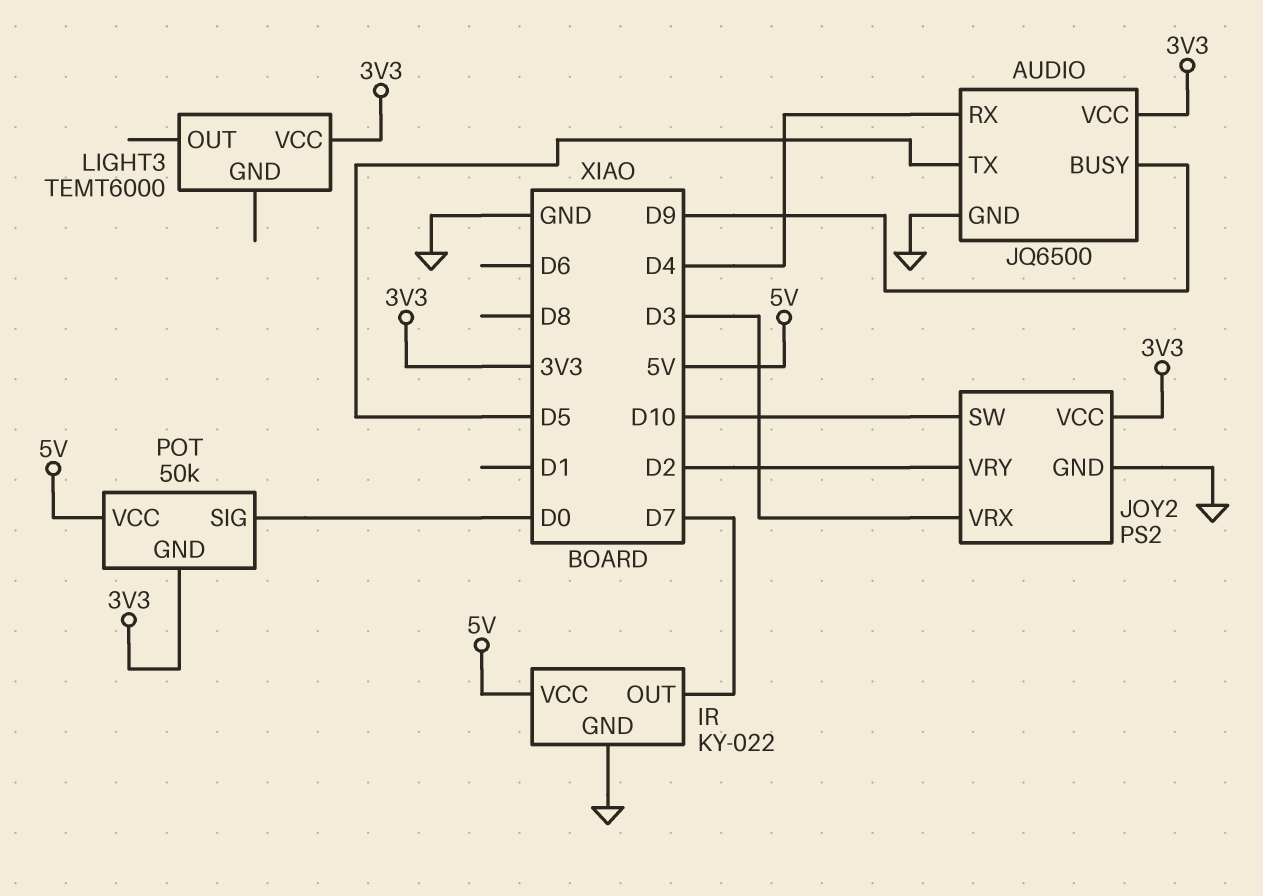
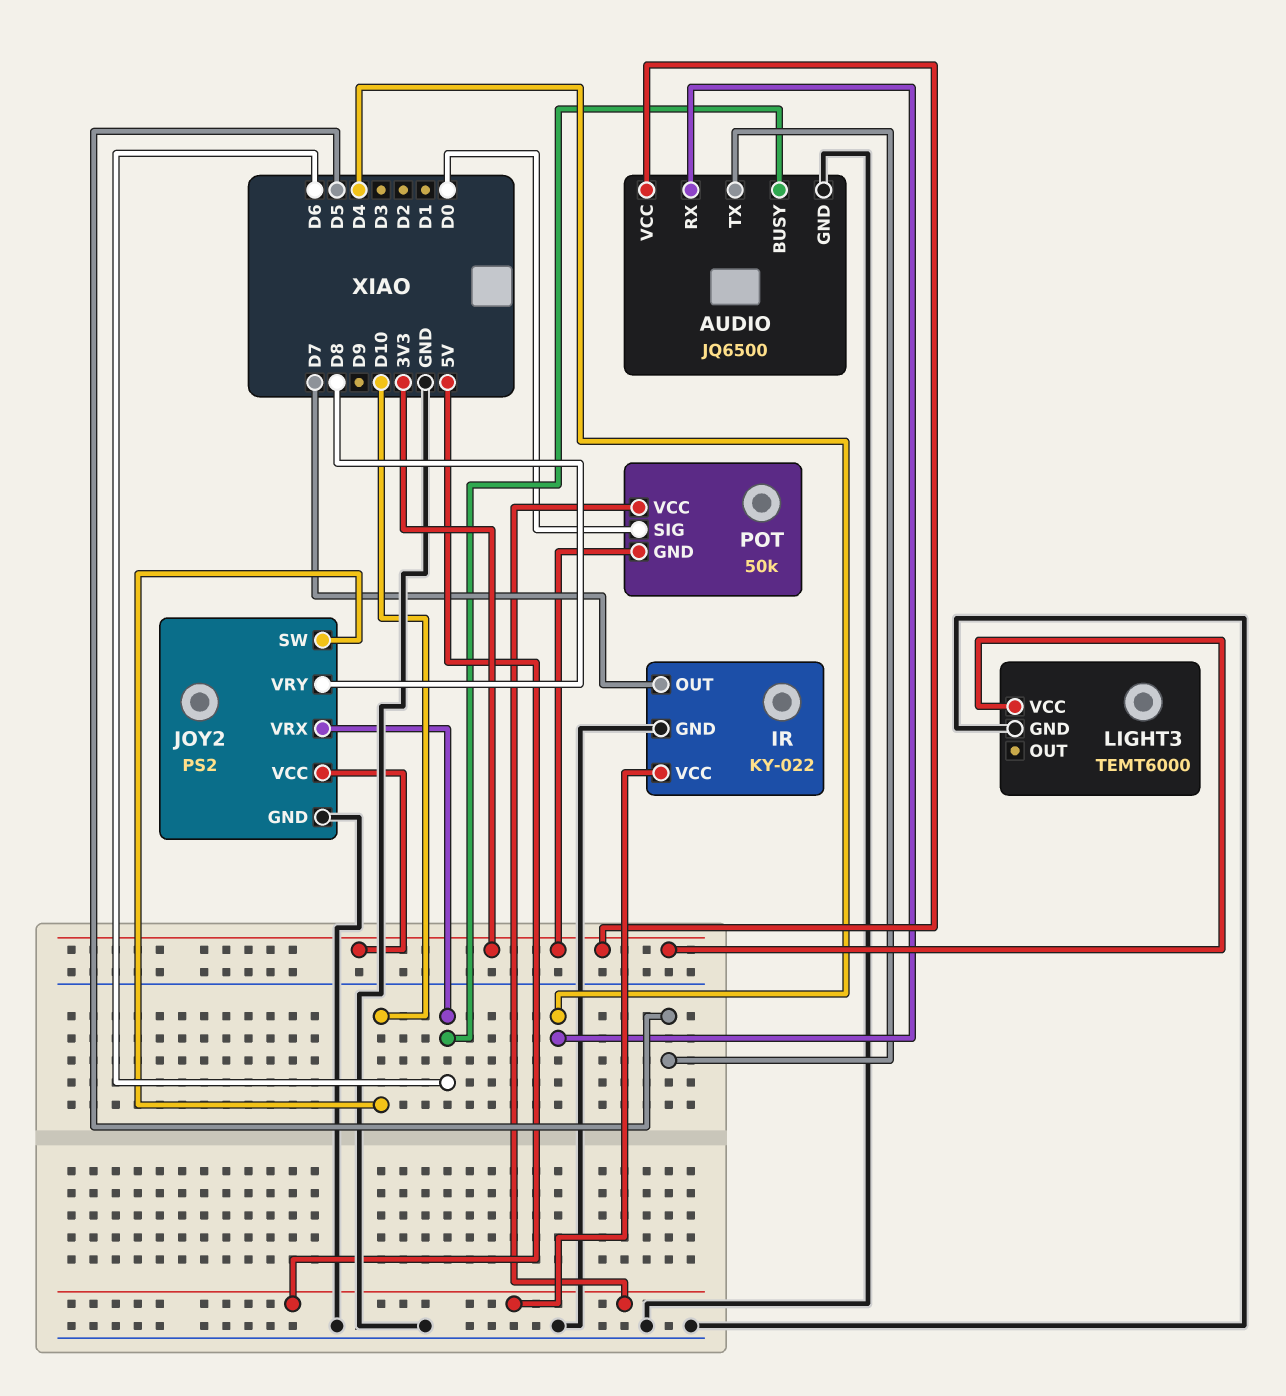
AUDIO pin BUSY: D9 -> D6
JOY2 pin VRX: D3 -> D6
JOY2 pin VRY: D2 -> D8
LIGHT3 pin GND: none -> GND

